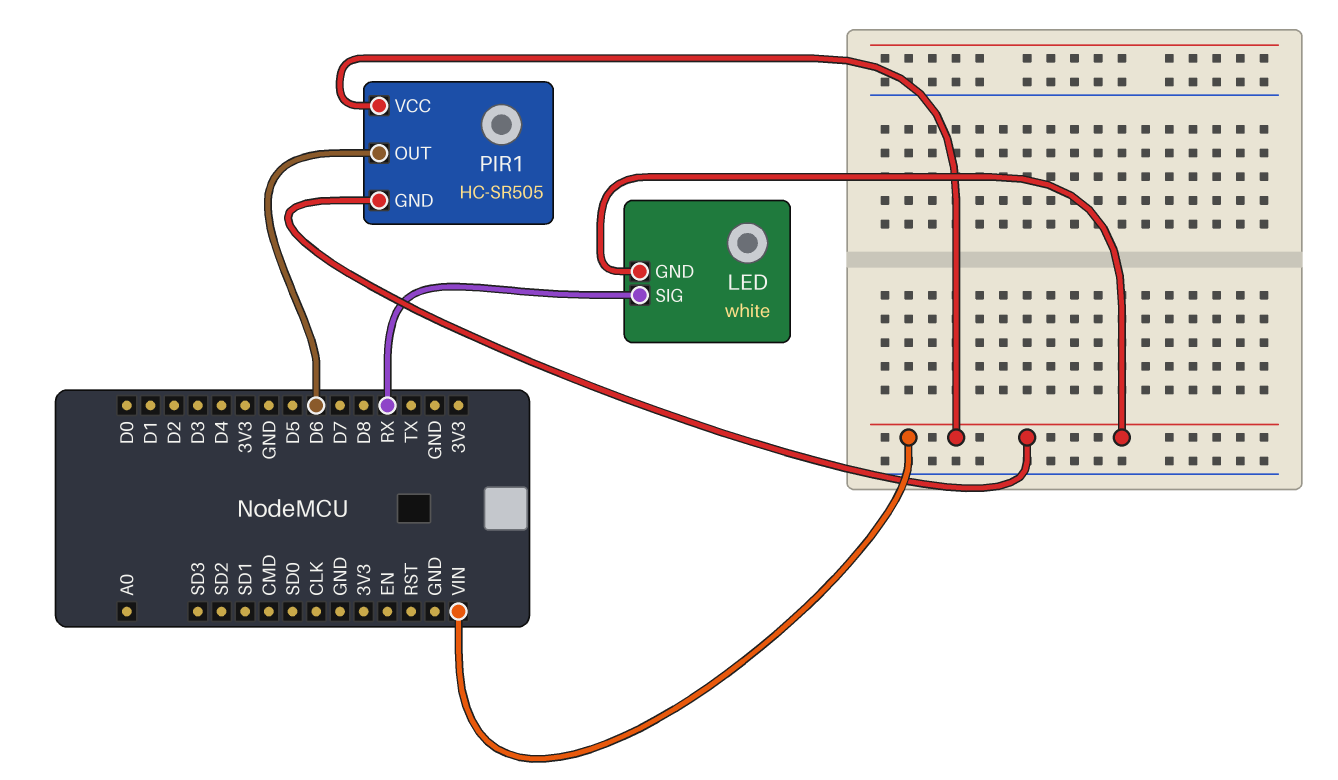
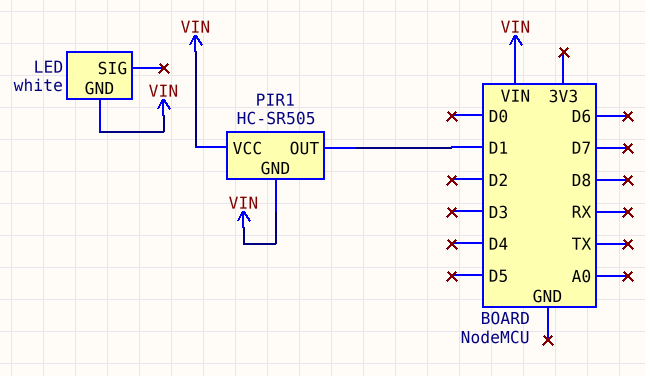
LED pin SIG: RX -> none
PIR1 pin OUT: D6 -> D1

